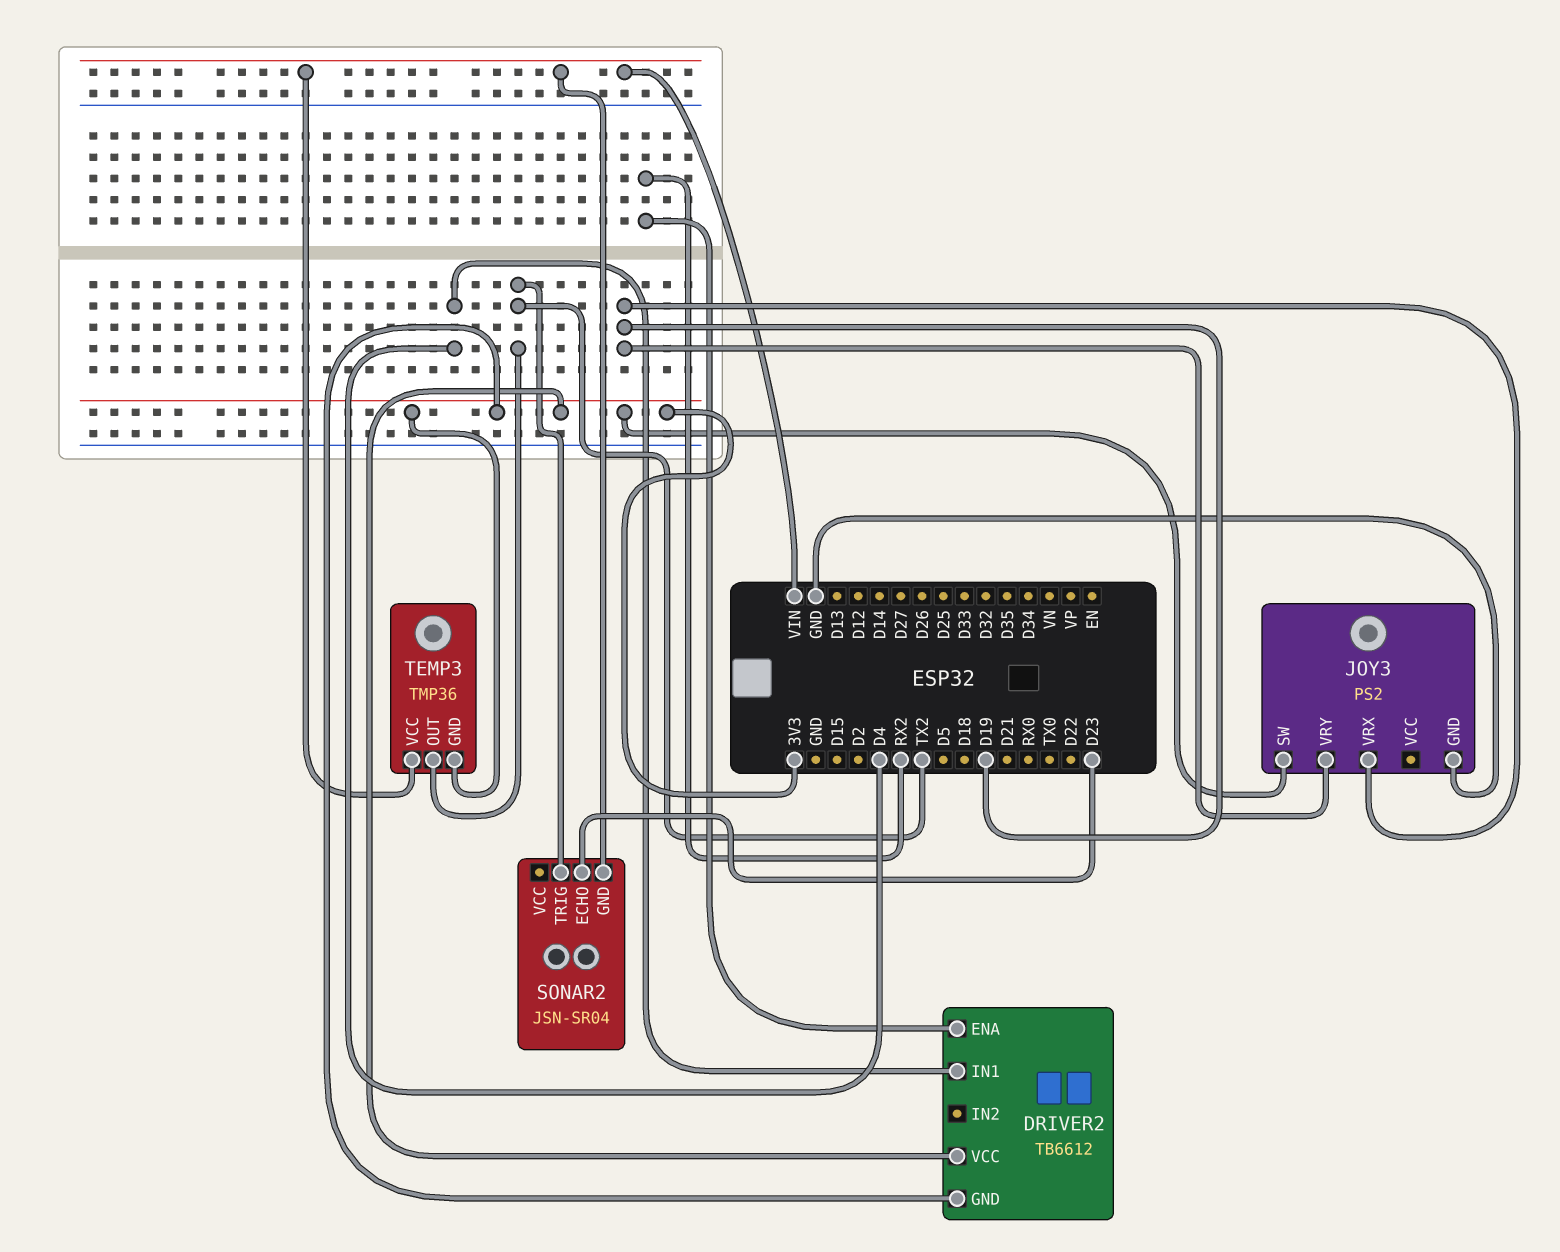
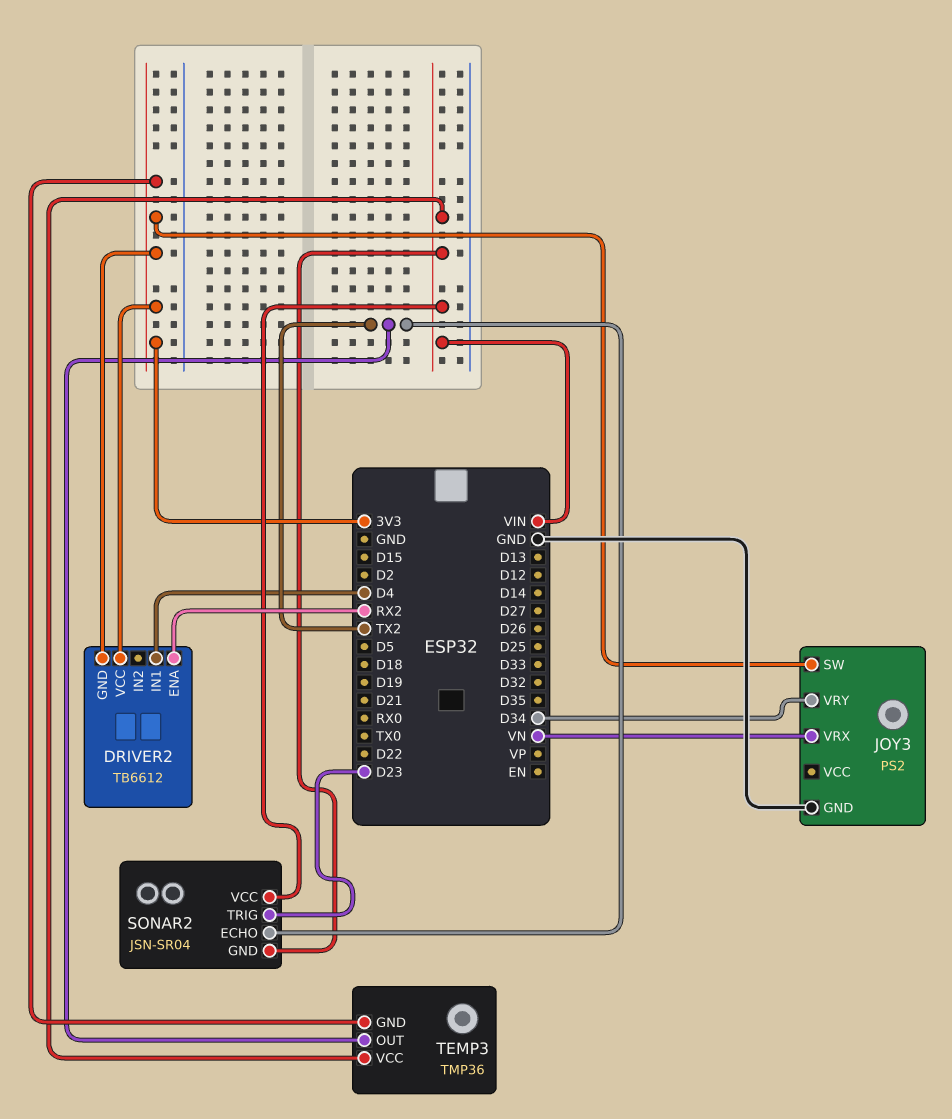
JOY3 pin VRX: D19 -> VN
JOY3 pin VRY: D19 -> D34
SONAR2 pin ECHO: D23 -> TX2
SONAR2 pin TRIG: TX2 -> D23
SONAR2 pin VCC: none -> VIN

